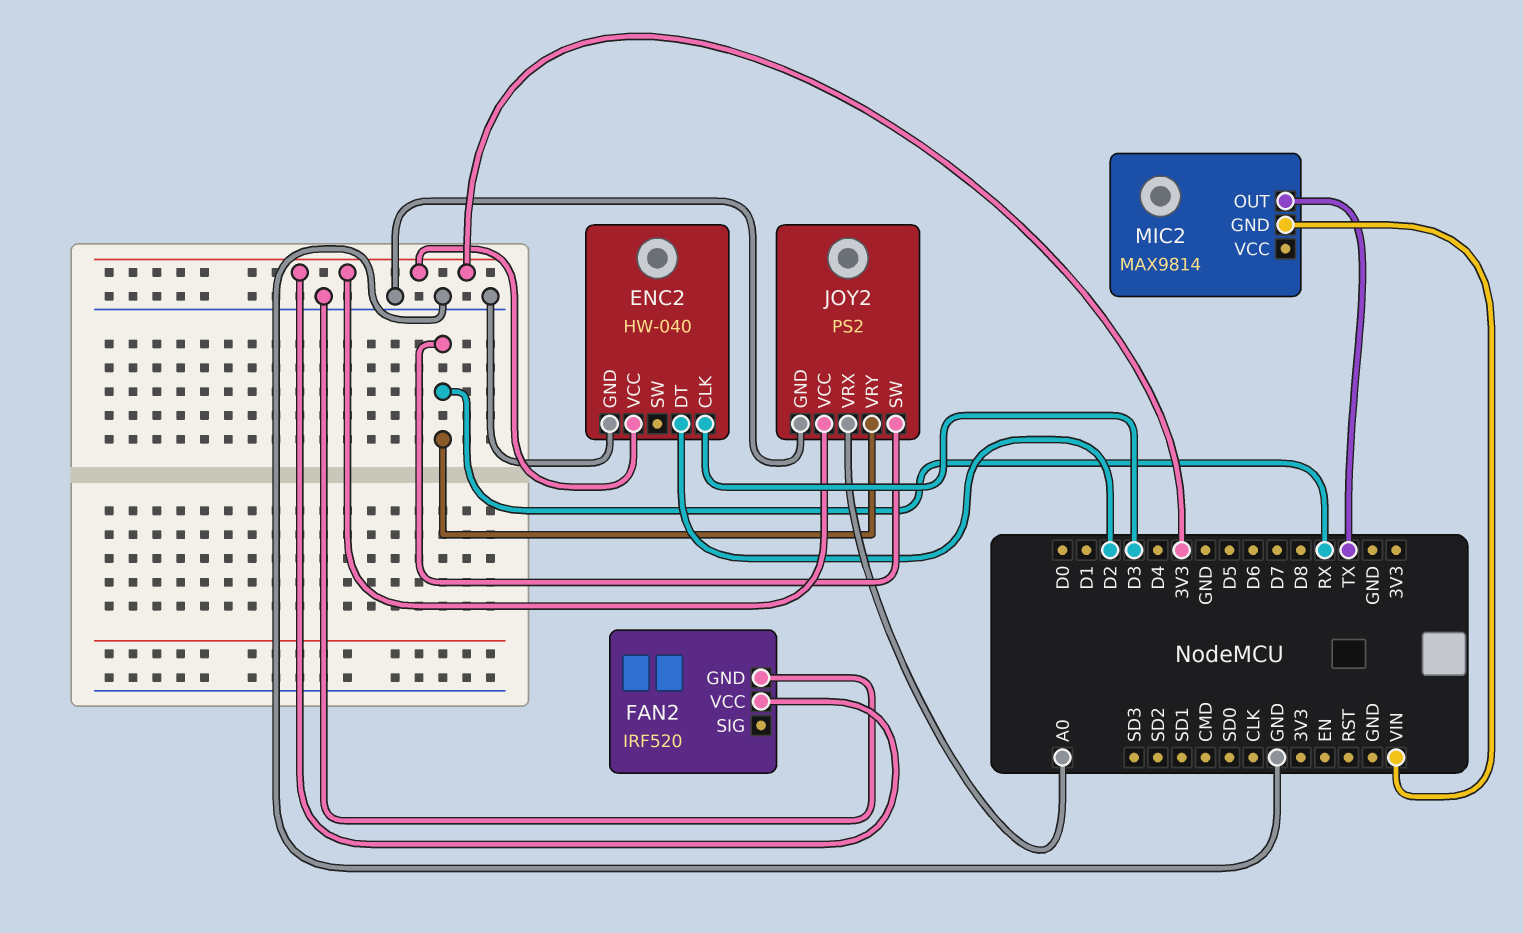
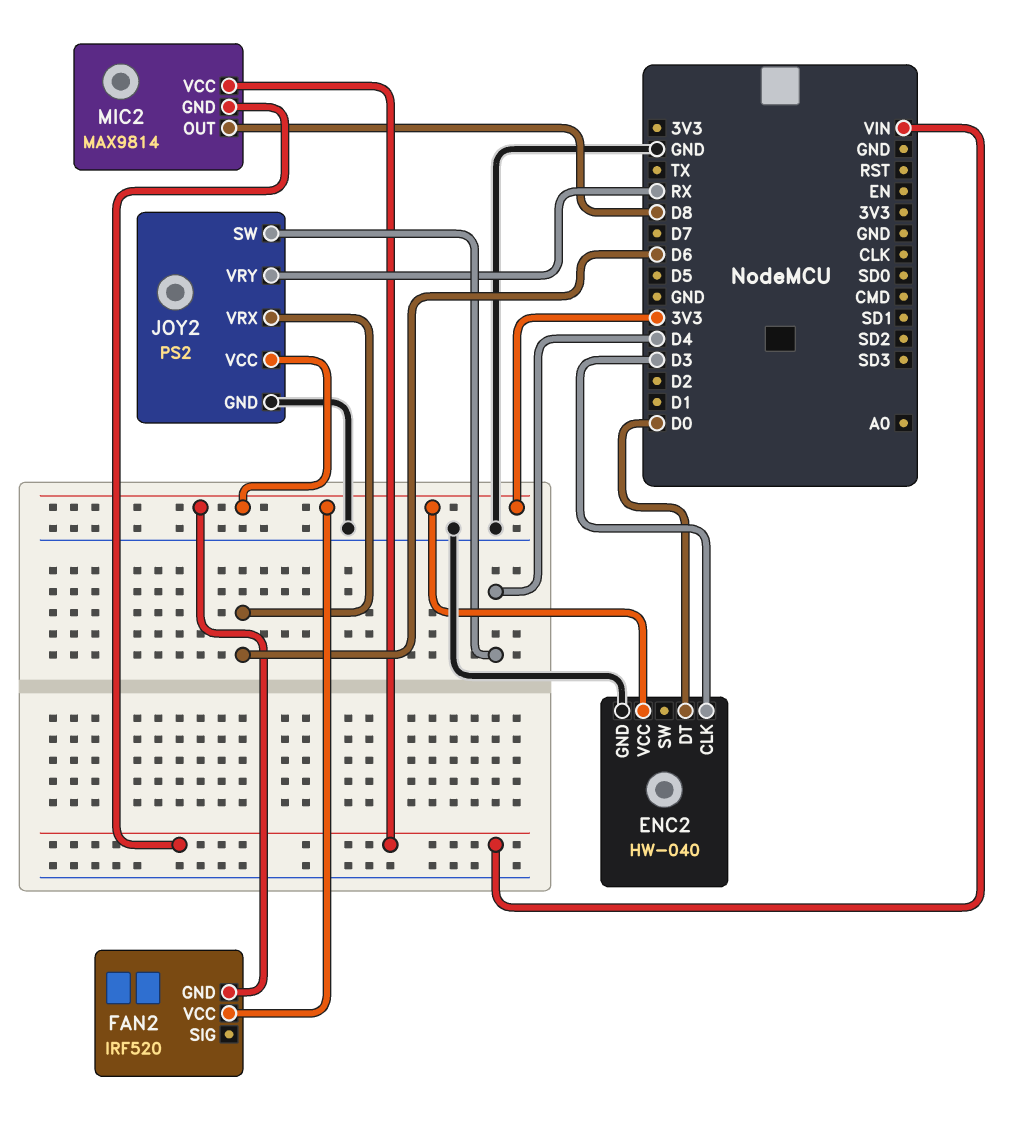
ENC2 pin DT: D2 -> D0
FAN2 pin GND: GND -> 3V3
JOY2 pin SW: RX -> D4
JOY2 pin VRX: A0 -> D6
MIC2 pin OUT: TX -> D8
MIC2 pin VCC: none -> VIN

